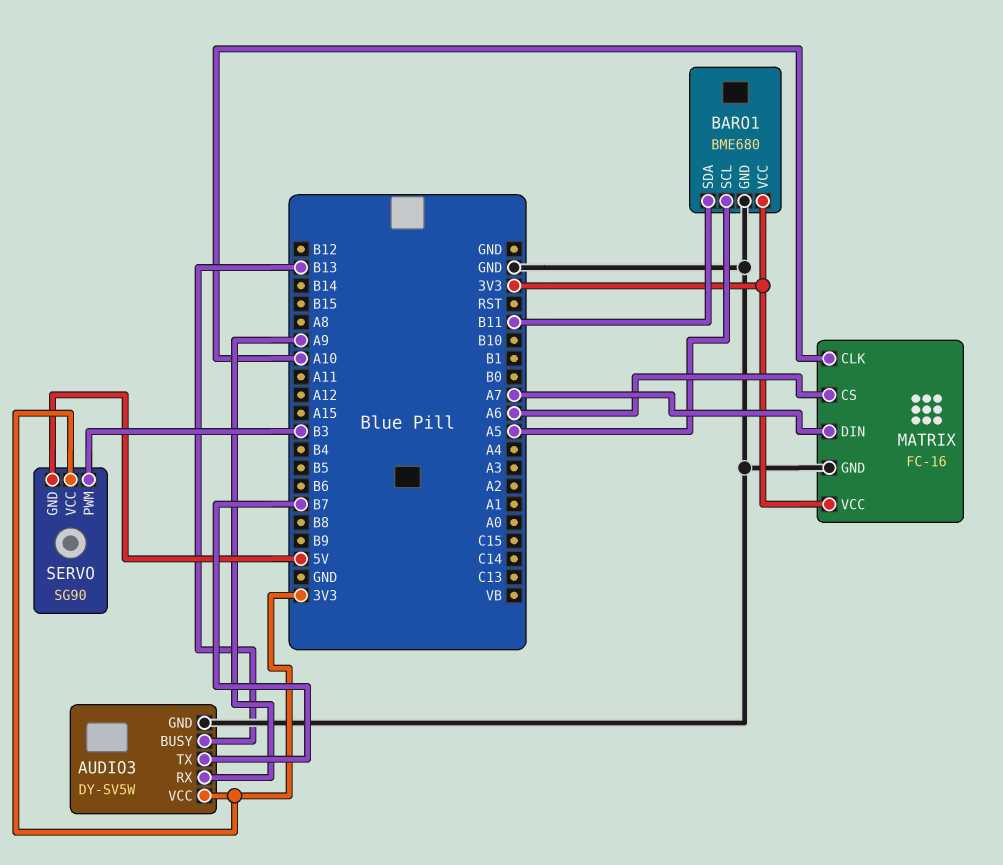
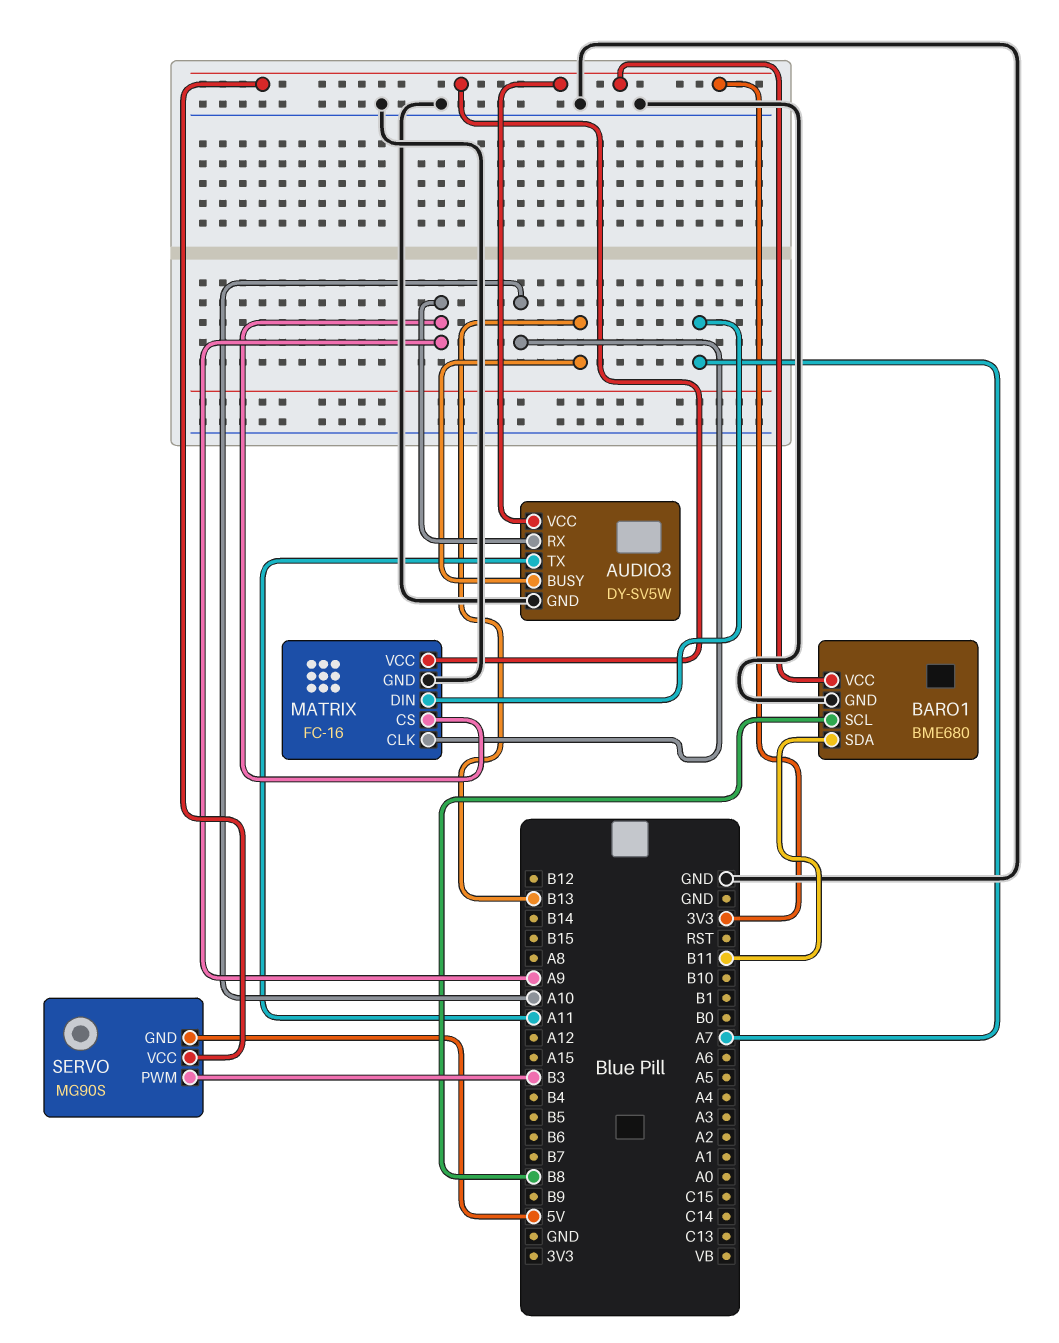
AUDIO3 pin TX: B7 -> A11
BARO1 pin SCL: A5 -> B8
MATRIX pin CS: A6 -> A9
SERVO: SG90 -> MG90S

